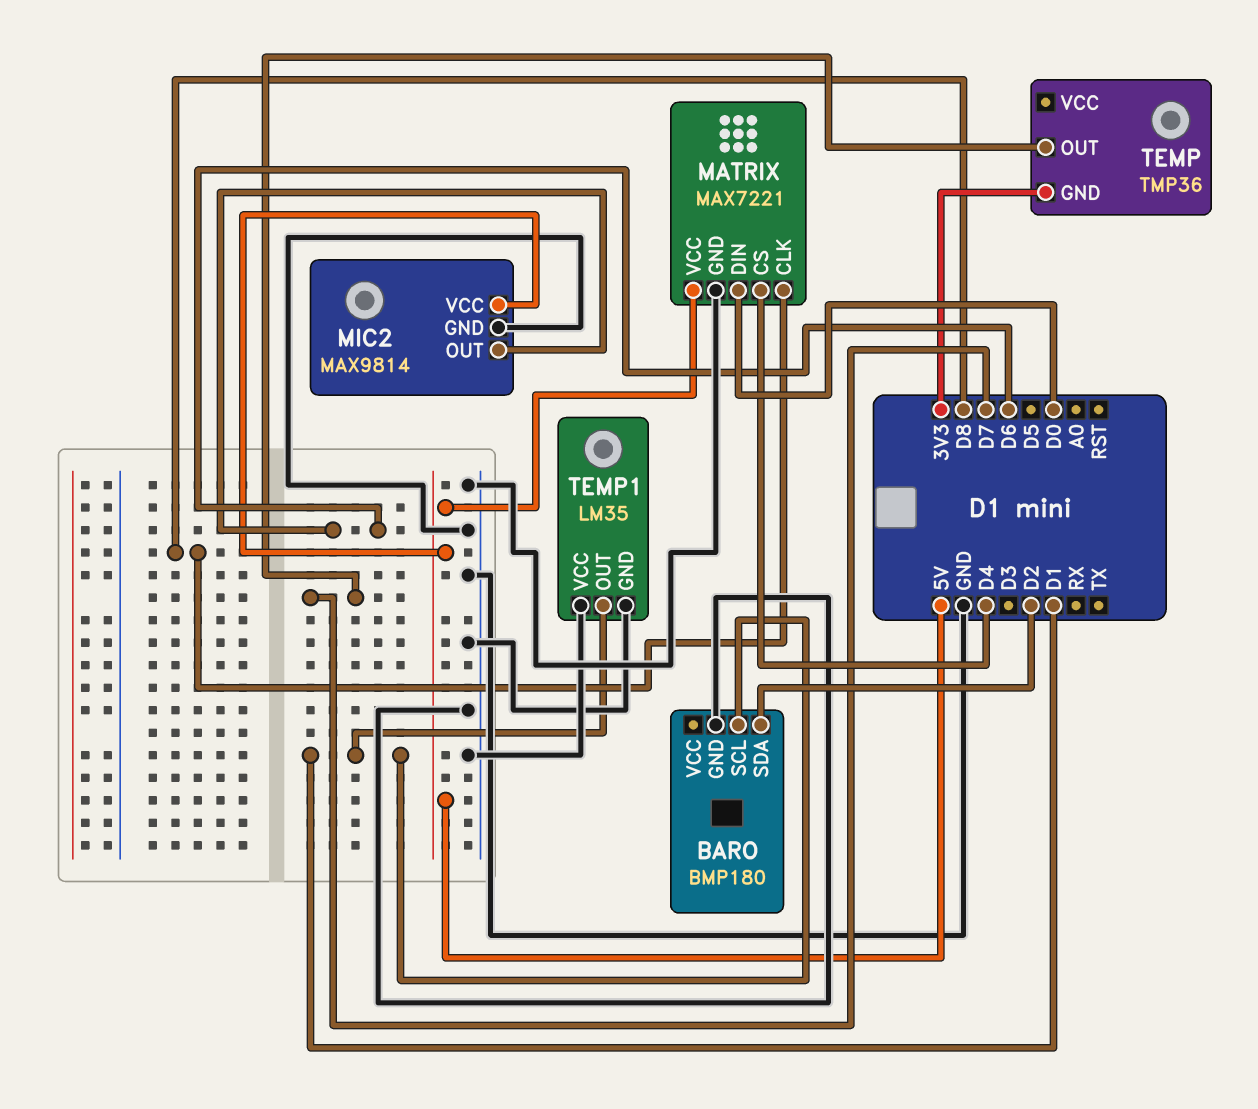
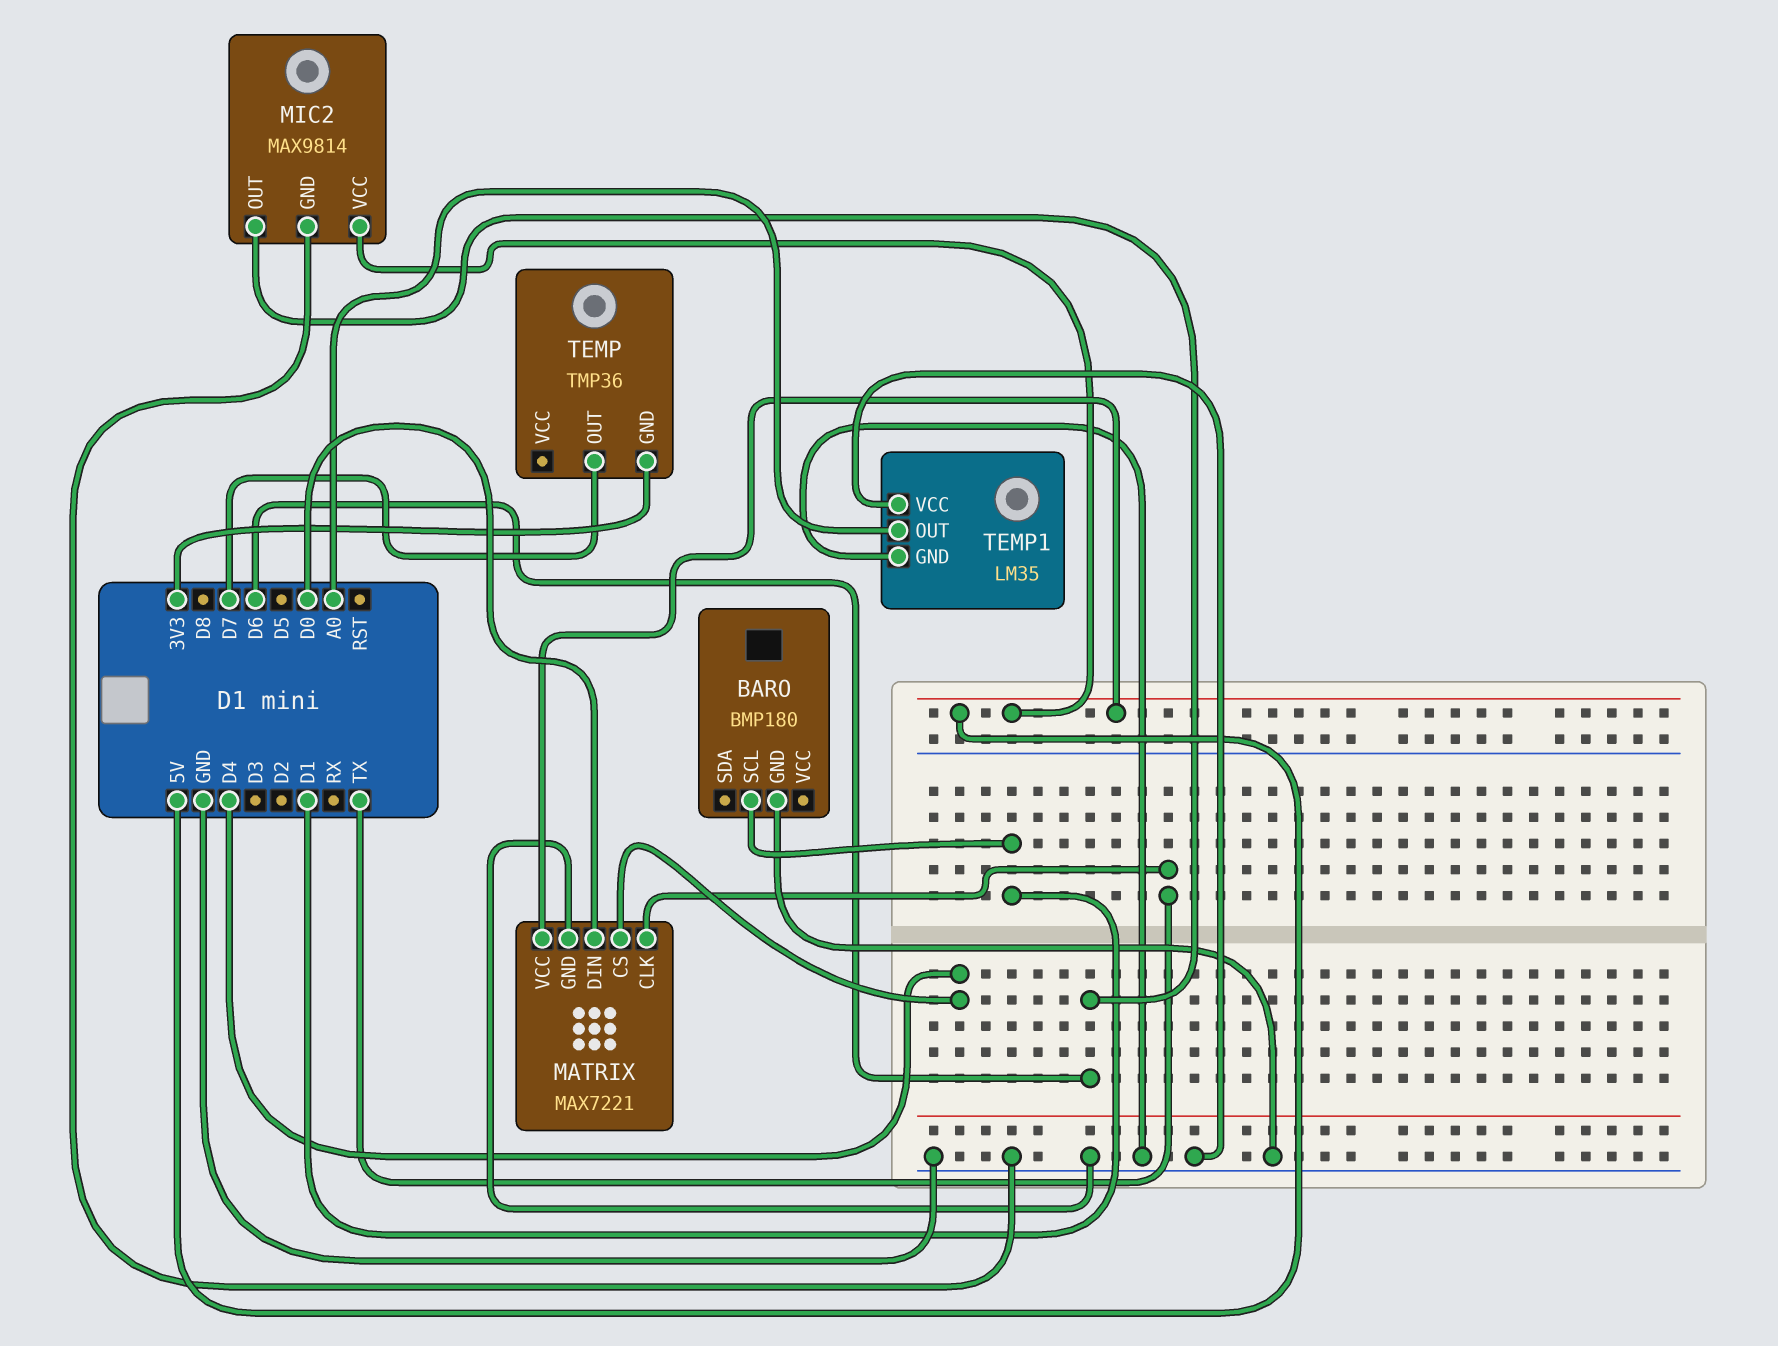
BARO pin SDA: D2 -> none
MATRIX pin CLK: D8 -> TX
TEMP1 pin OUT: D1 -> A0

